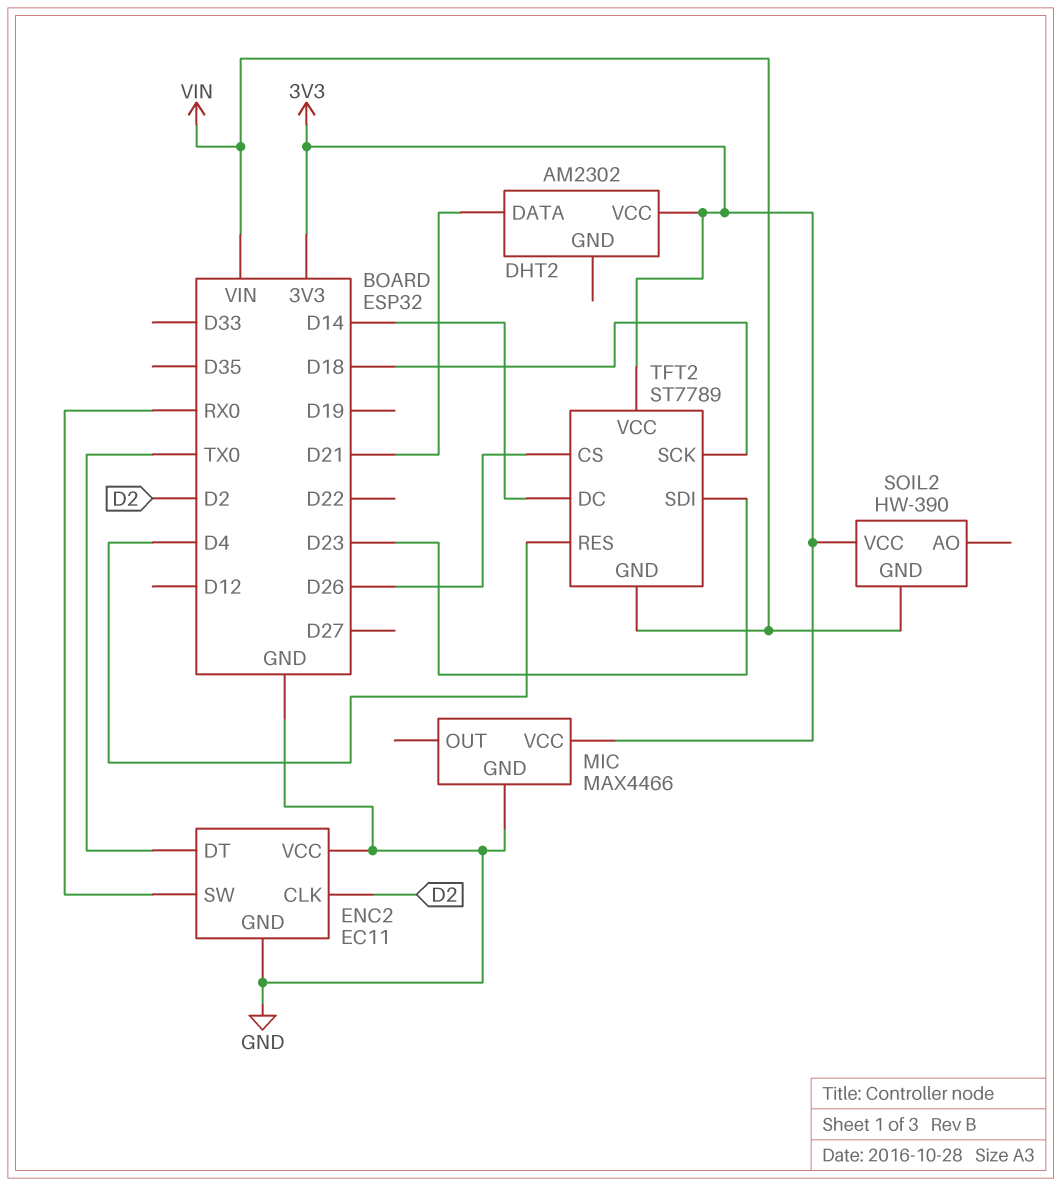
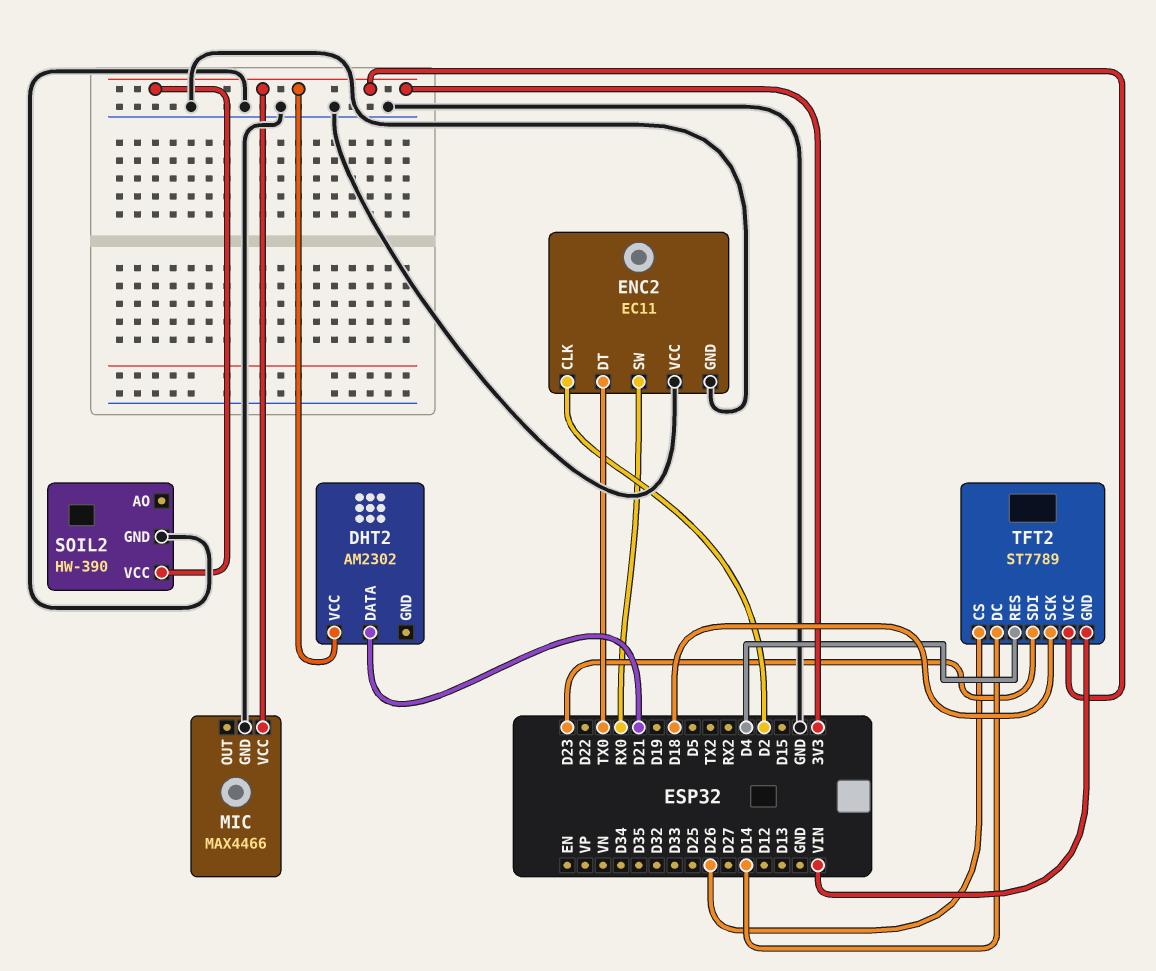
SOIL2 pin GND: VIN -> GND

